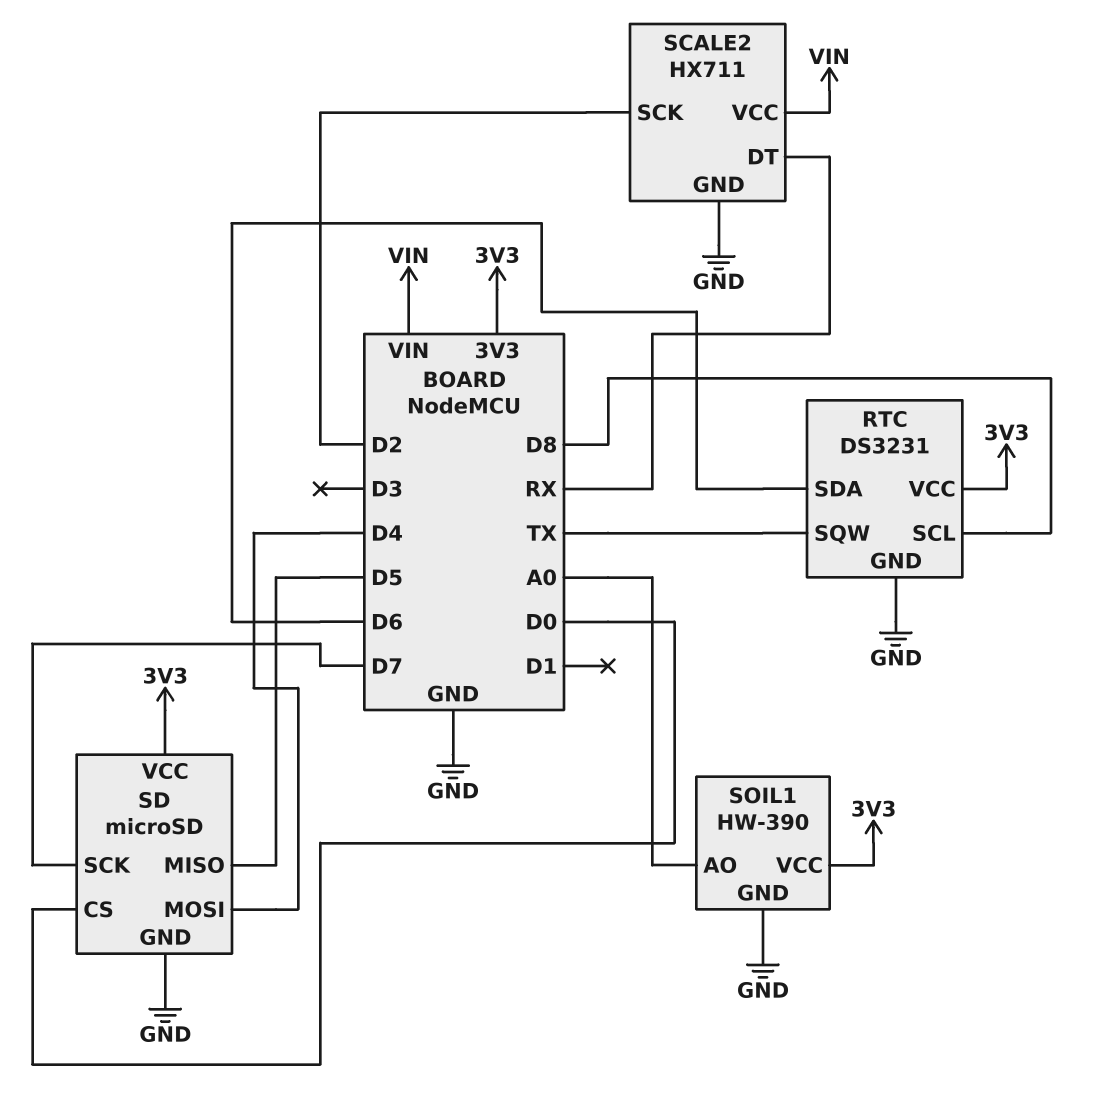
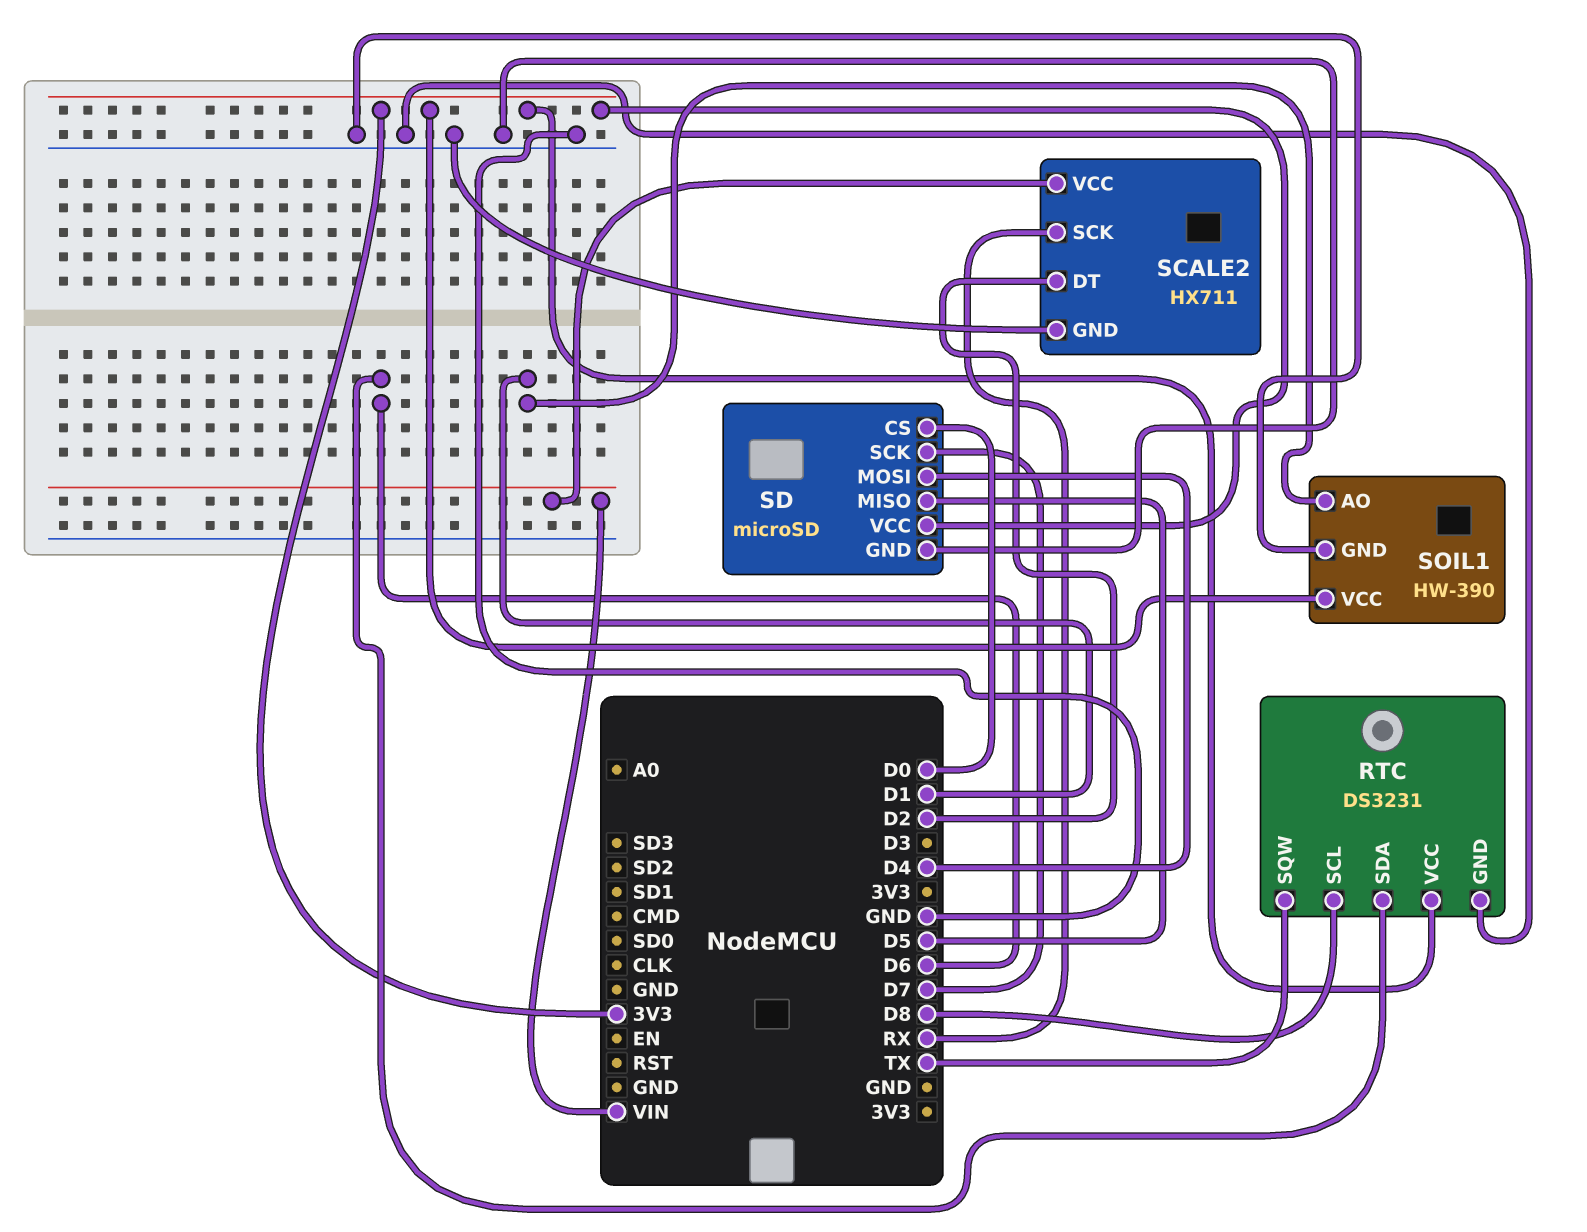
SCALE2 pin DT: RX -> D2
SCALE2 pin SCK: D2 -> RX
SOIL1 pin AO: A0 -> D1

